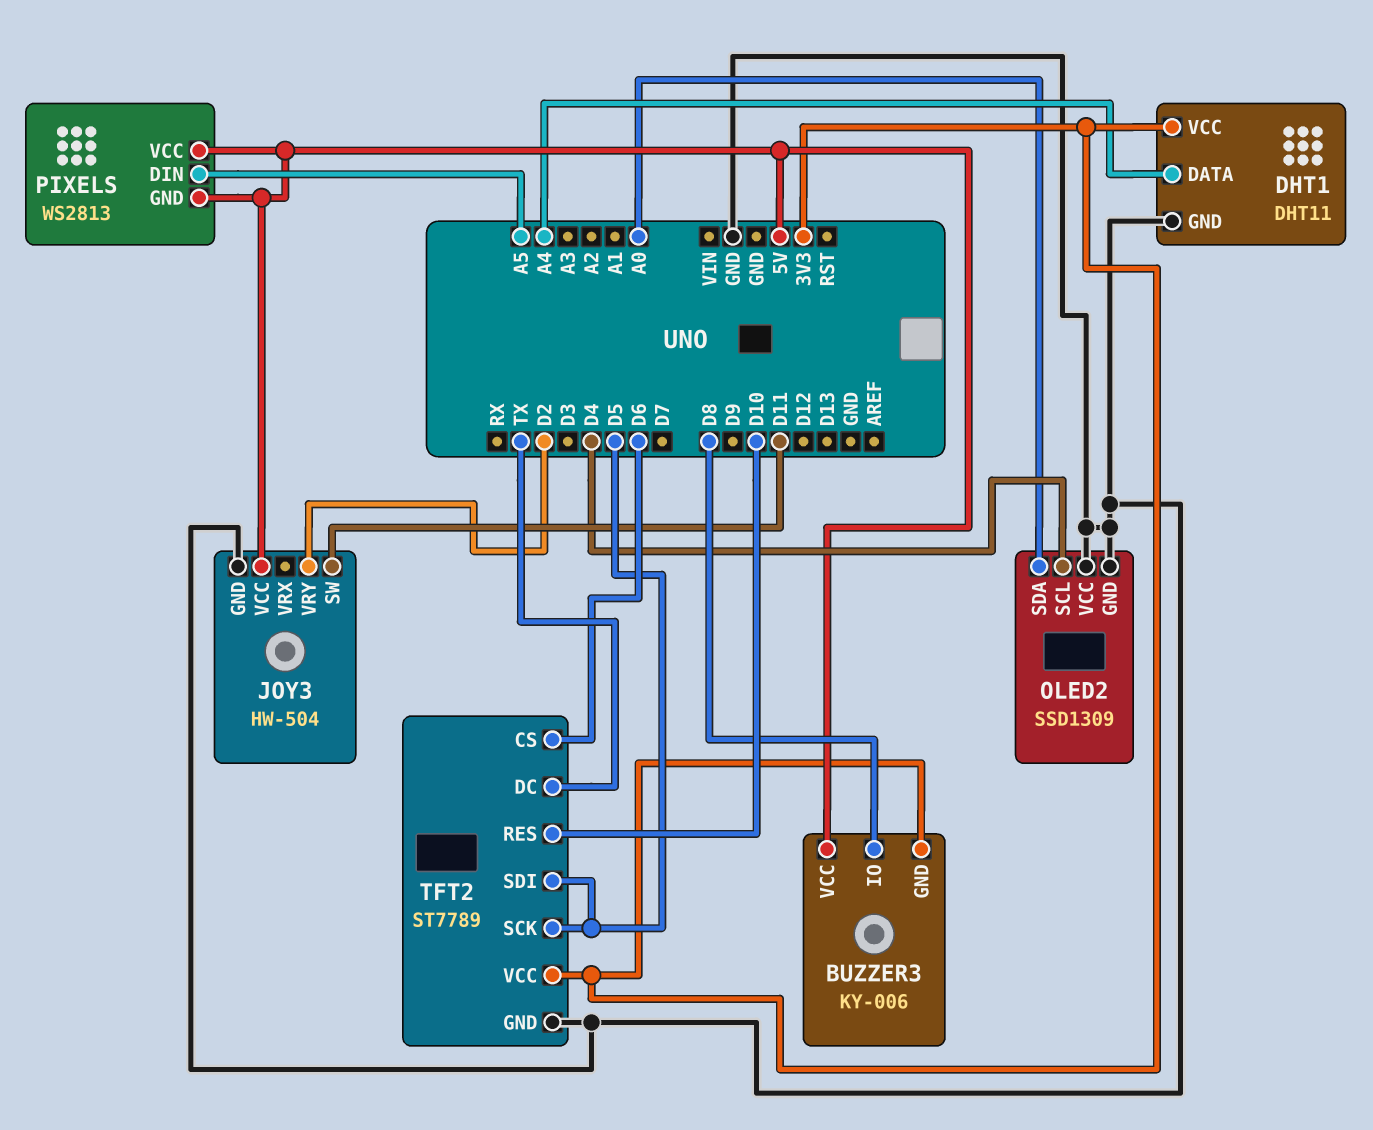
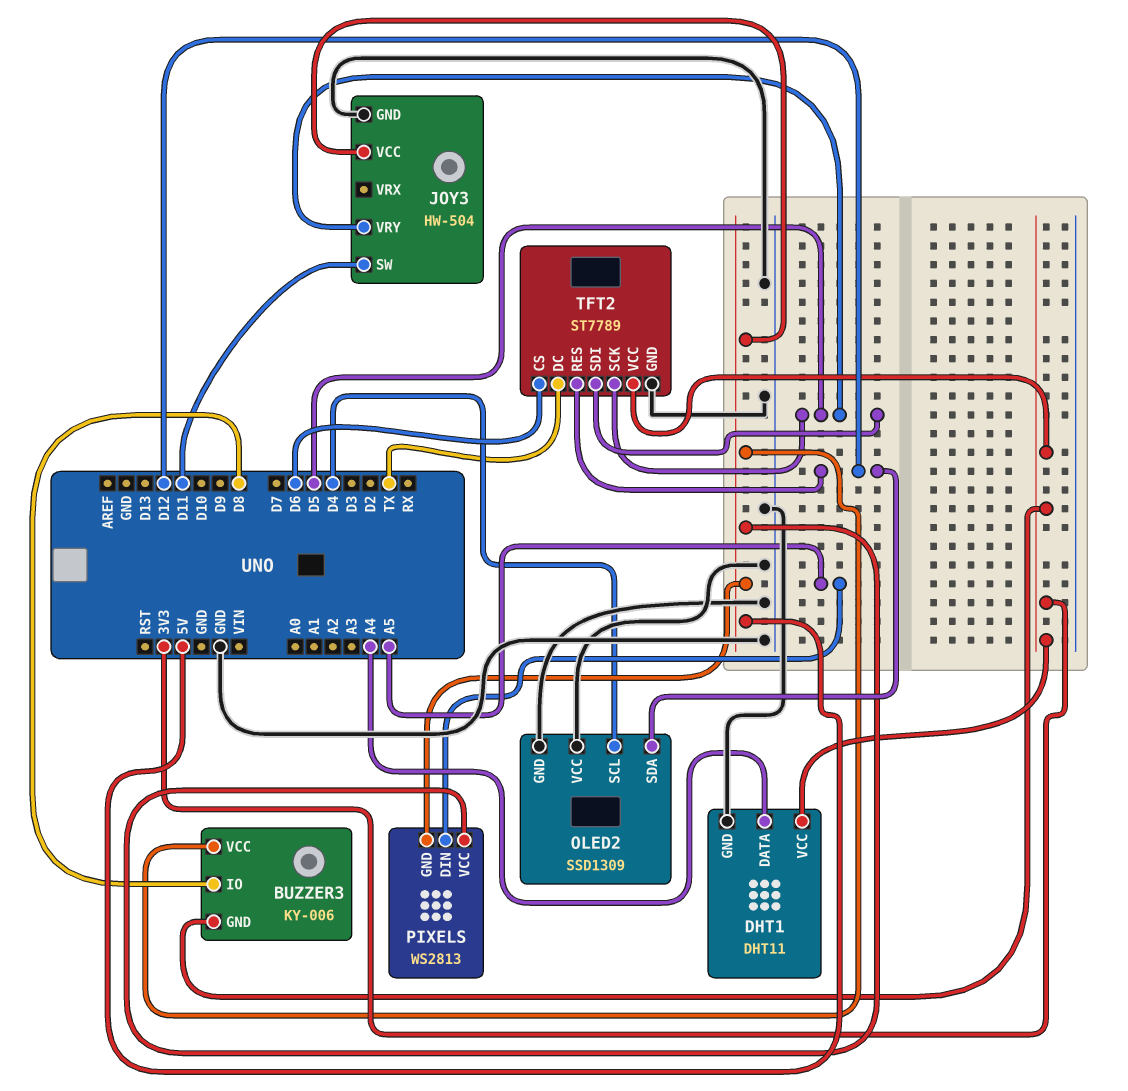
JOY3 pin VRY: D2 -> D5
OLED2 pin SDA: A0 -> D12
TFT2 pin RES: D10 -> D12

